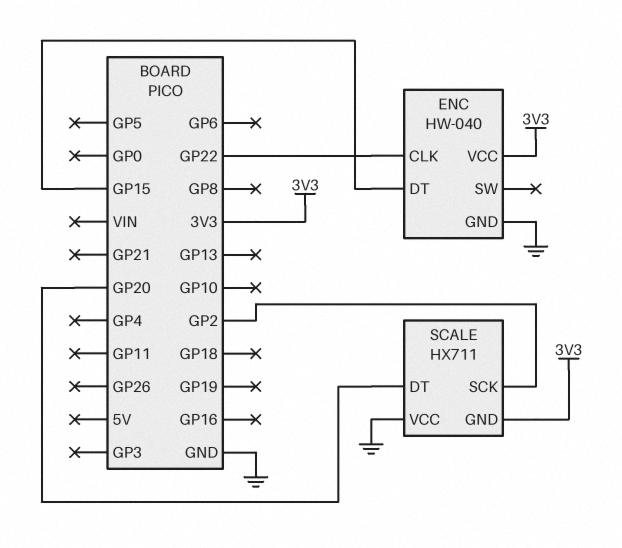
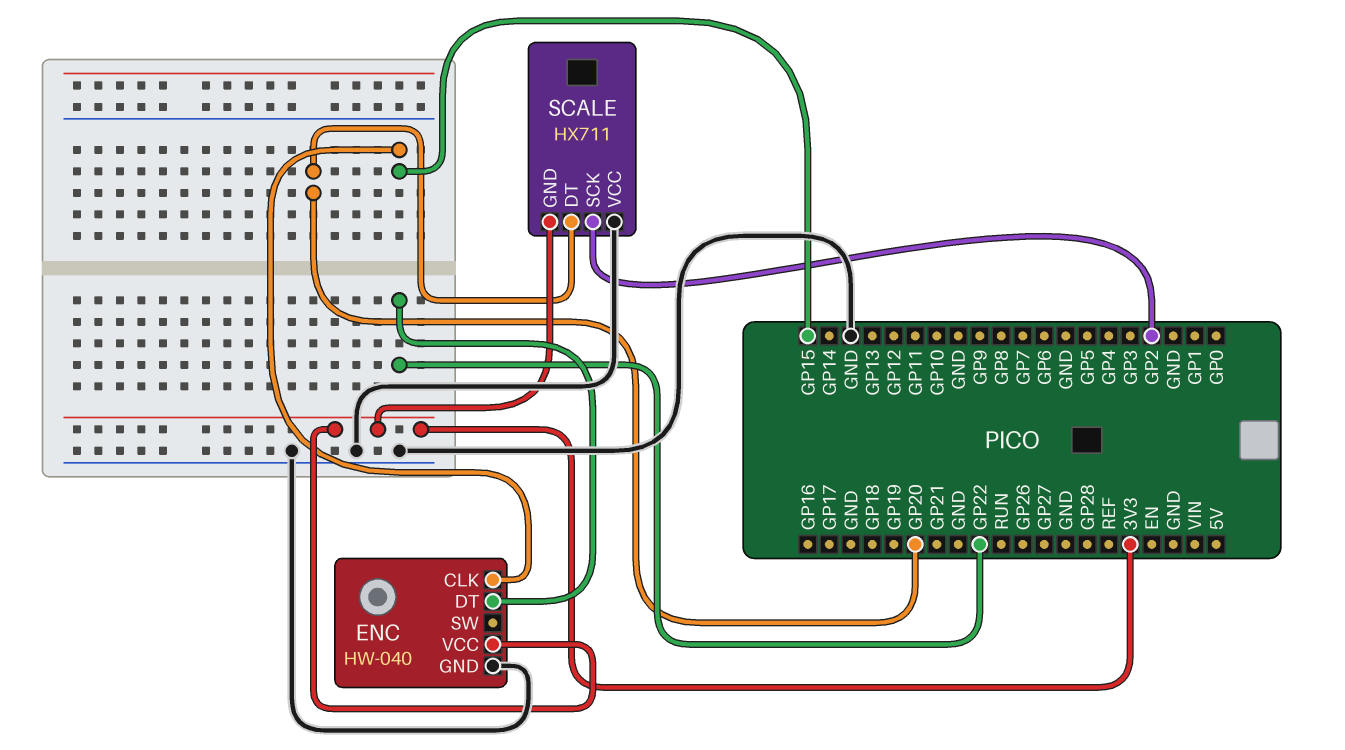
ENC pin CLK: GP22 -> GP15
ENC pin DT: GP15 -> GP22

